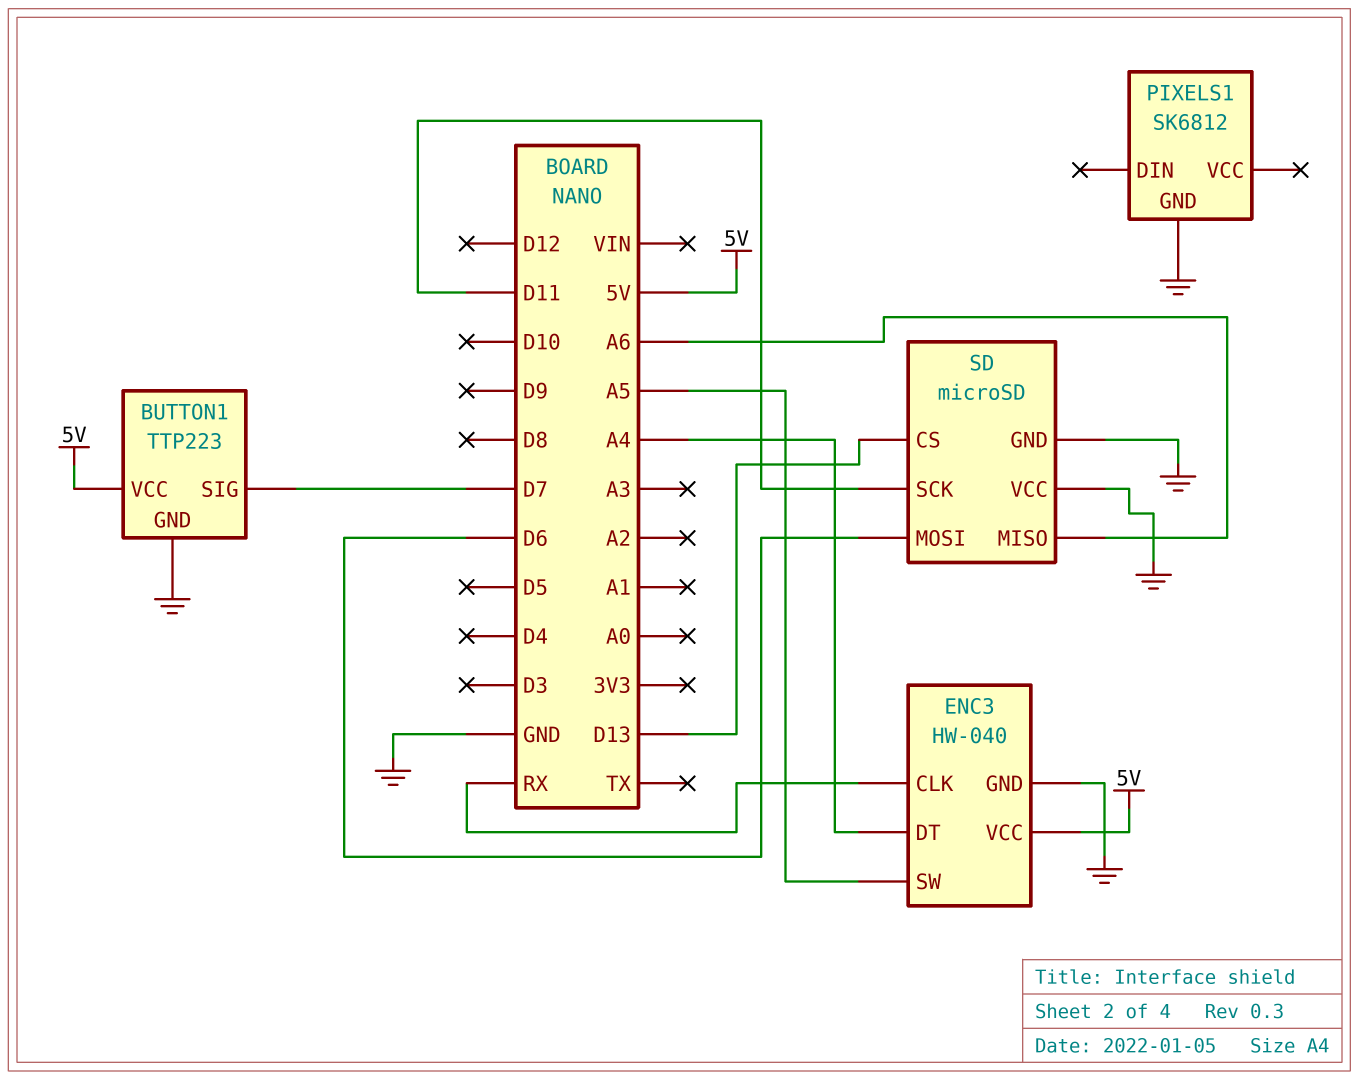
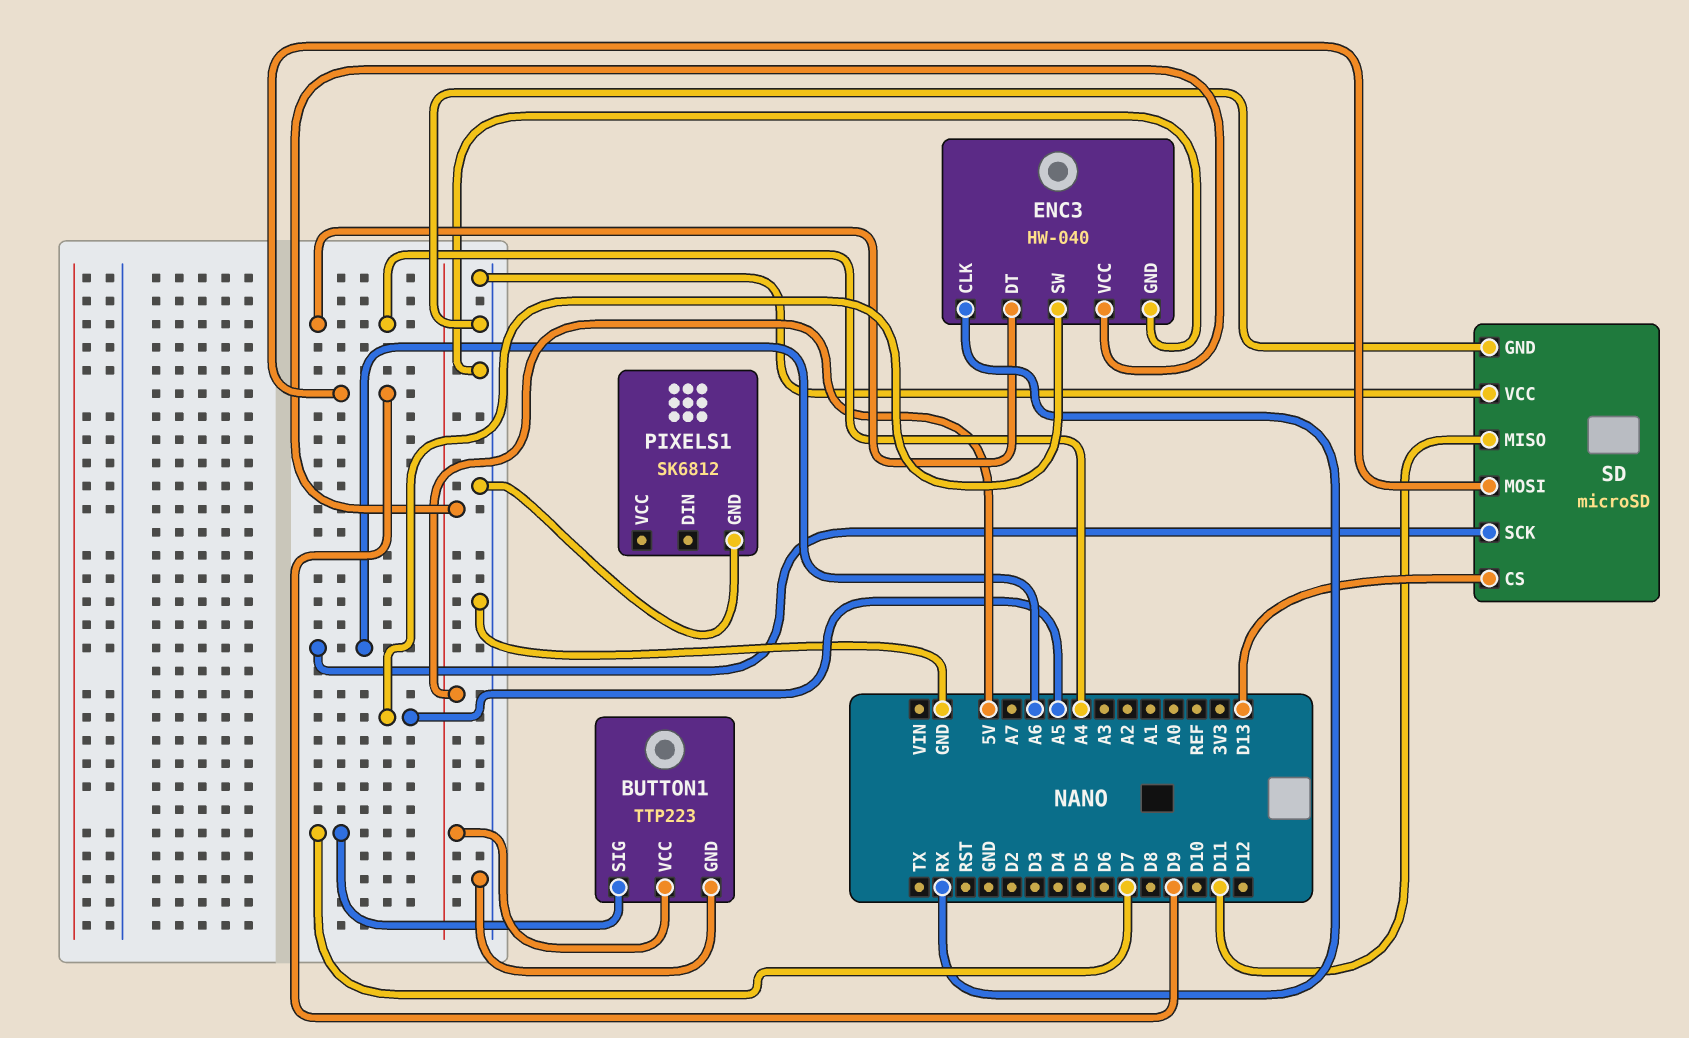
SD pin MISO: A6 -> D11
SD pin MOSI: D6 -> D9
SD pin SCK: D11 -> A6

